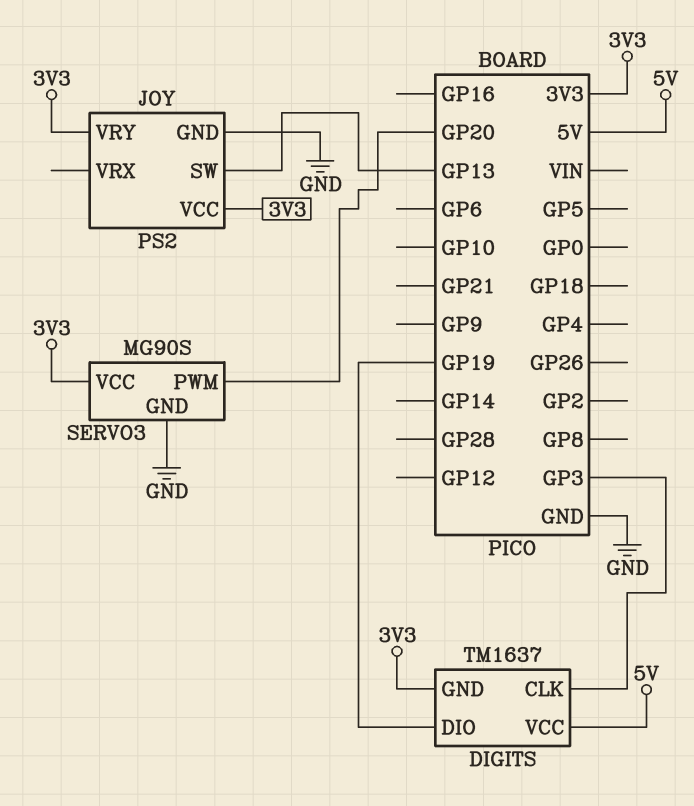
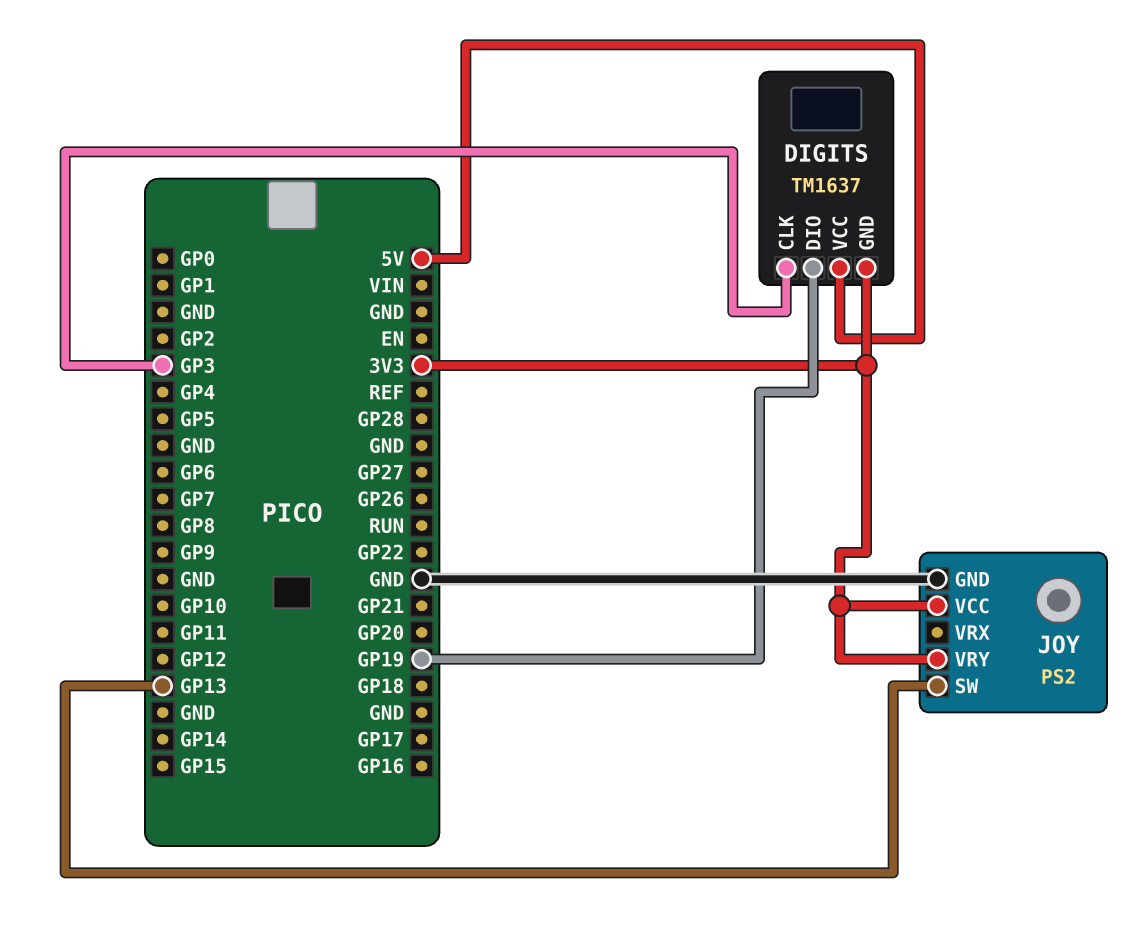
SERVO3: MG90S -> none
SERVO3 pin GND: GND -> none
SERVO3 pin PWM: GP20 -> none
SERVO3 pin VCC: 3V3 -> none

